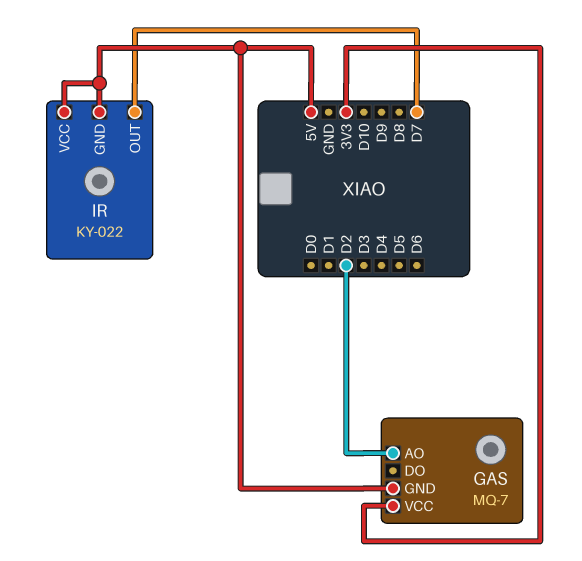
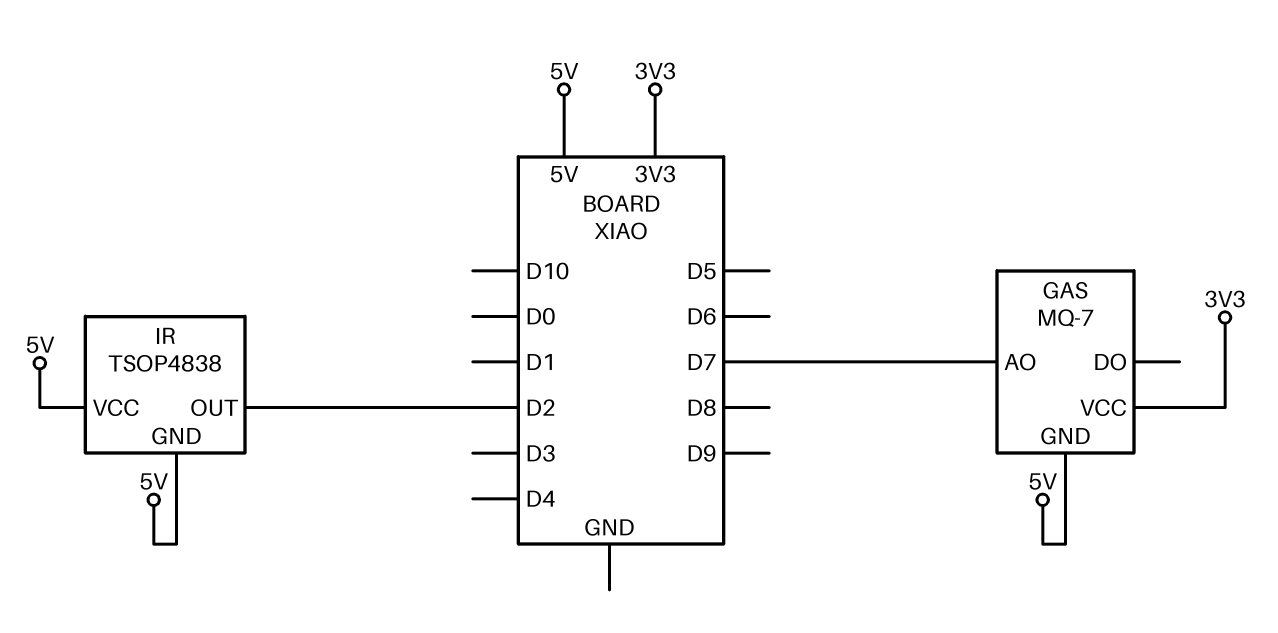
GAS pin AO: D2 -> D7
IR: KY-022 -> TSOP4838
IR pin OUT: D7 -> D2

